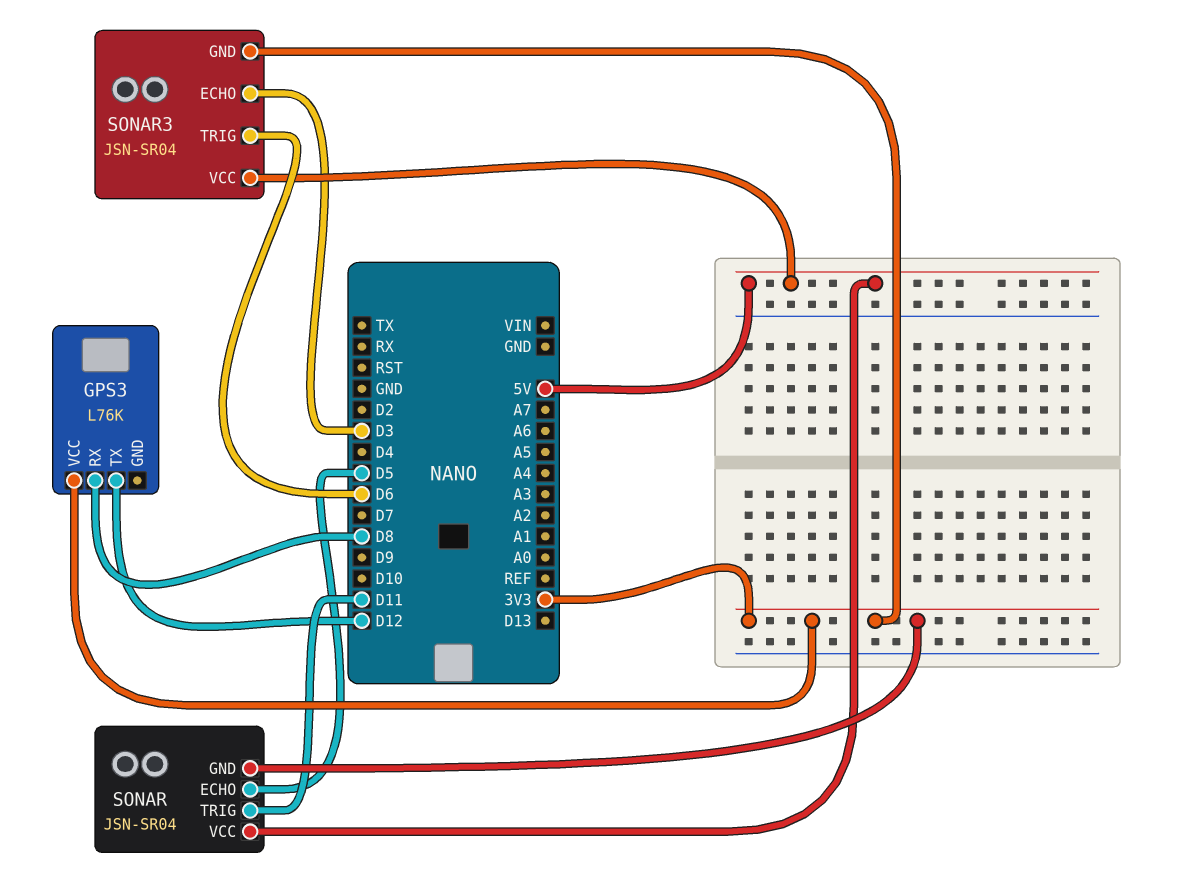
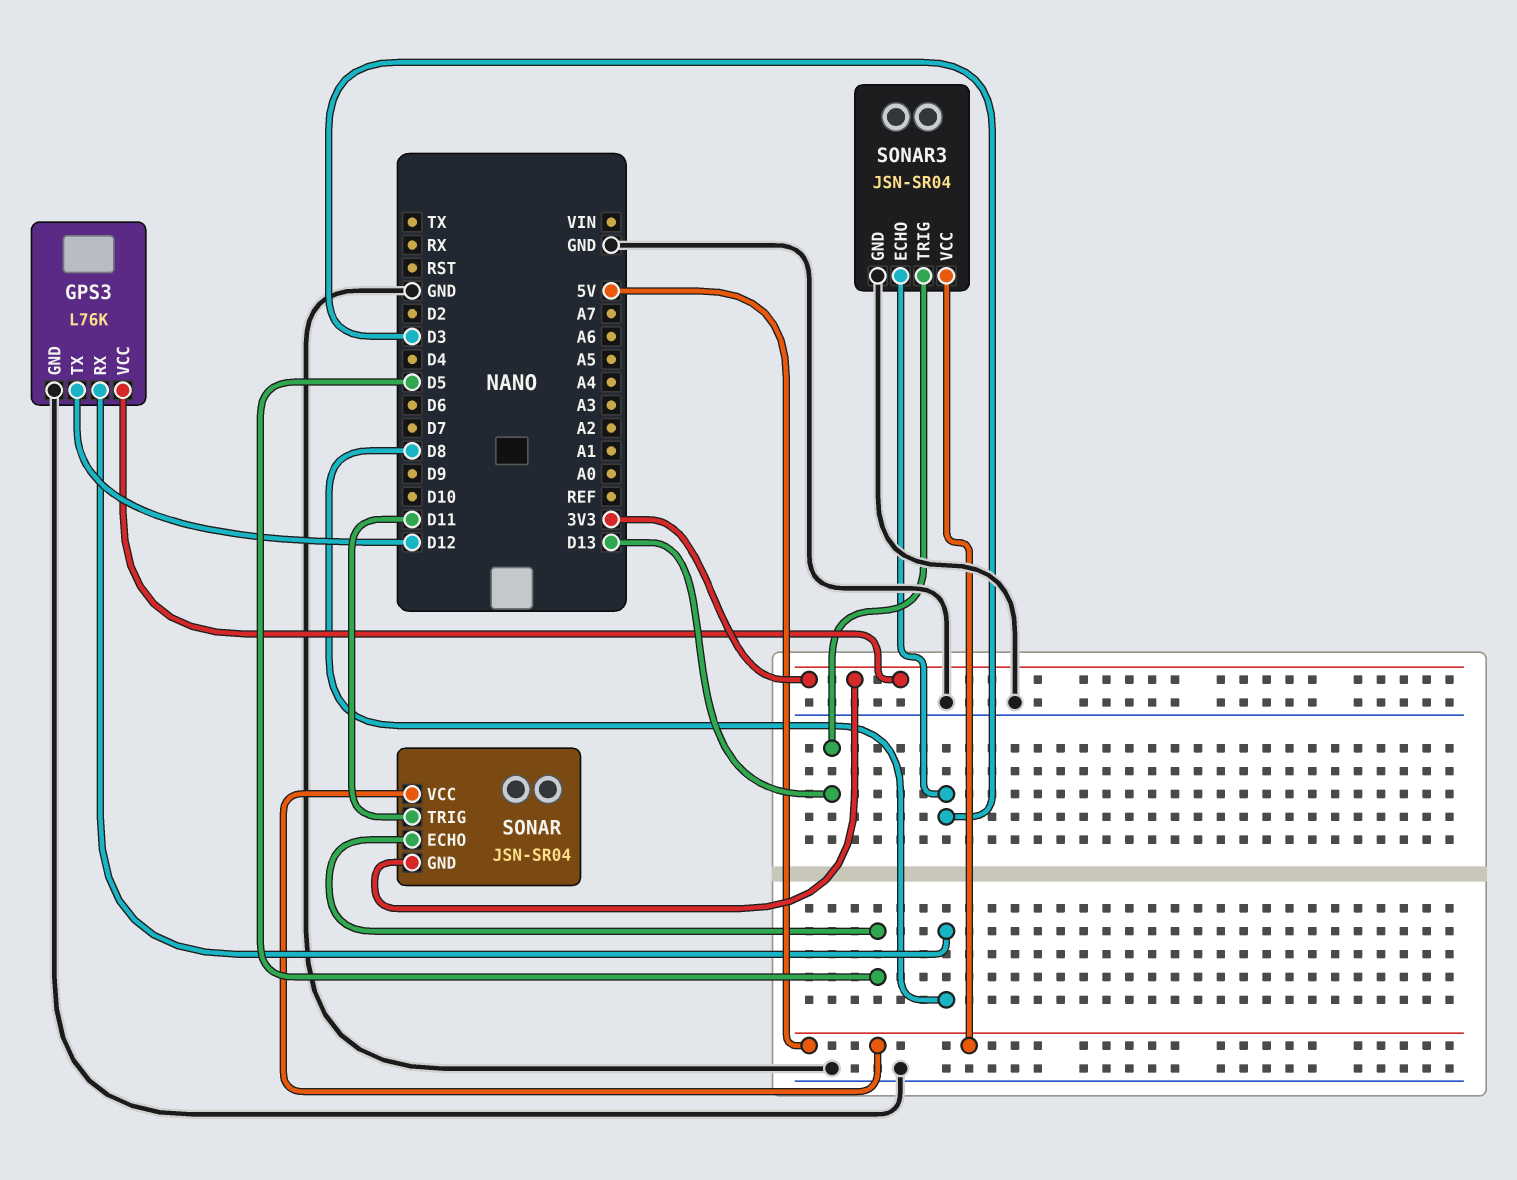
GPS3 pin GND: none -> GND
SONAR3 pin GND: 3V3 -> GND
SONAR3 pin TRIG: D6 -> D13

